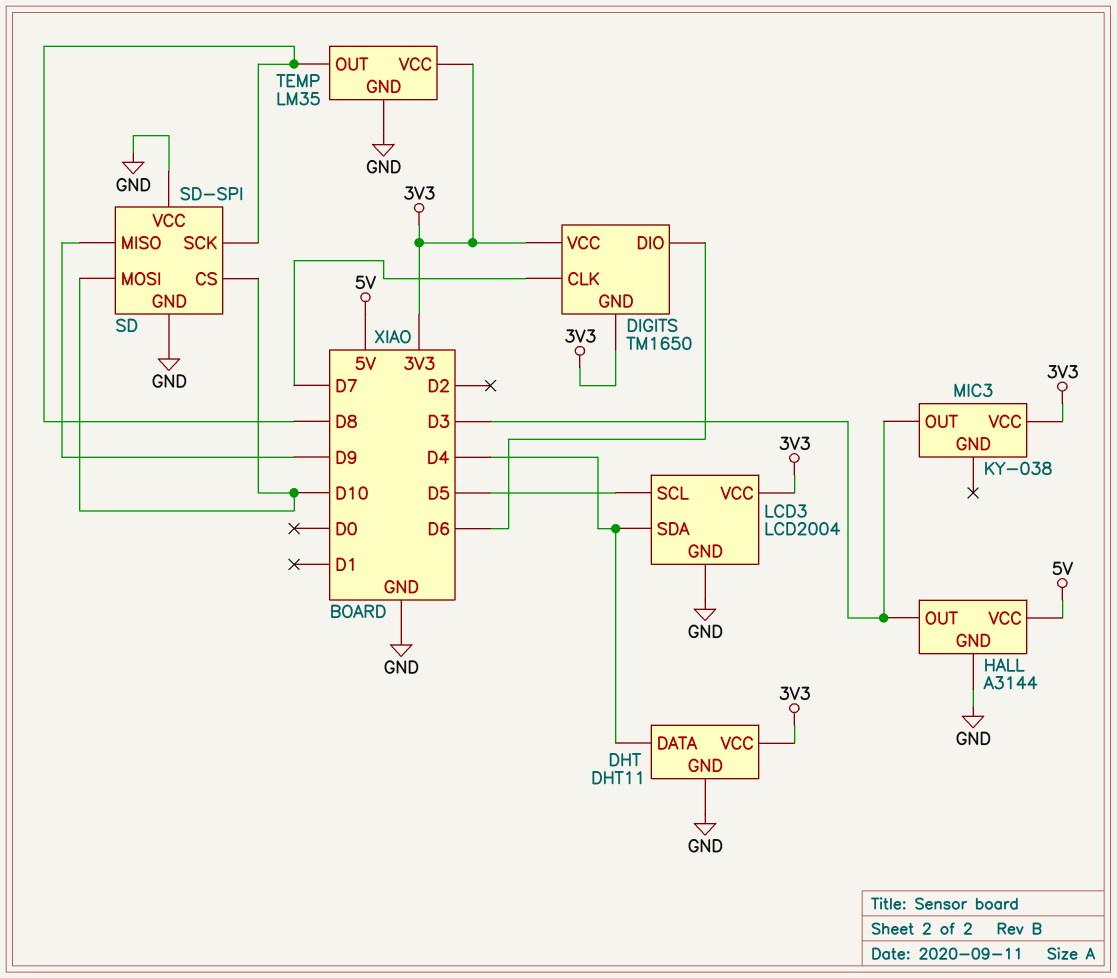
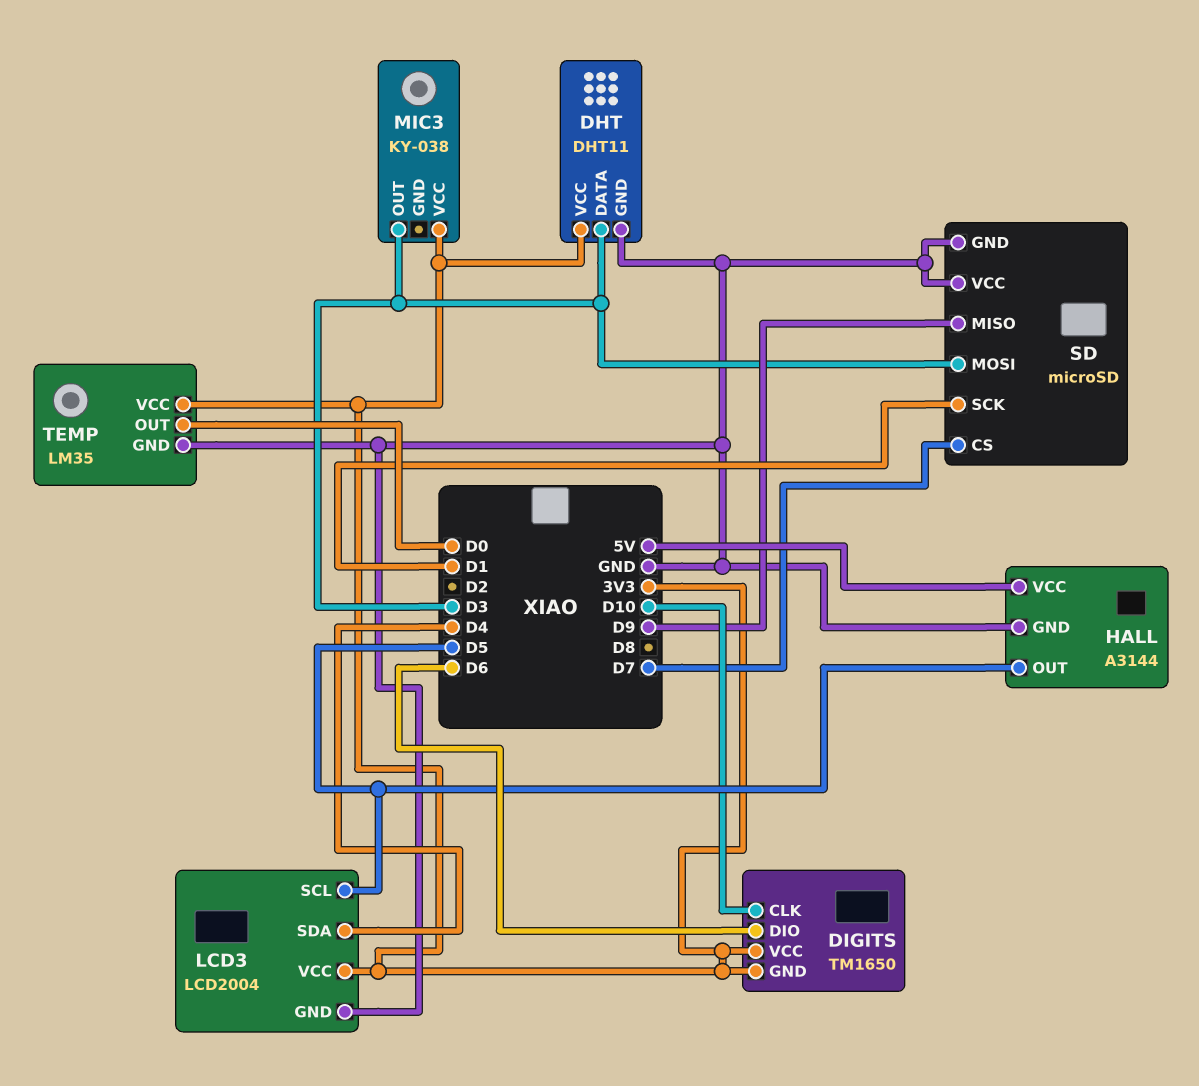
DHT pin DATA: D4 -> D3
DIGITS pin CLK: D7 -> D10
HALL pin OUT: D3 -> D5
SD: SD-SPI -> microSD
SD pin CS: D10 -> D7
SD pin MOSI: D10 -> D3
SD pin SCK: D8 -> D1
TEMP pin OUT: D8 -> D0

